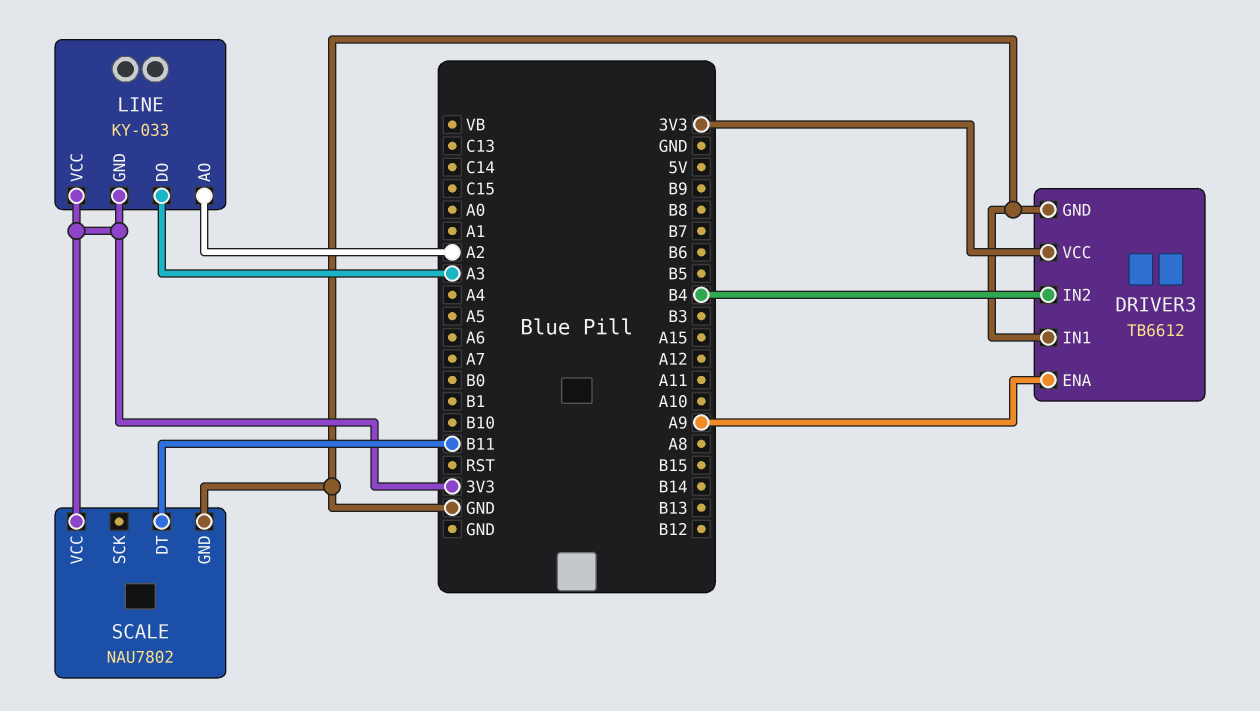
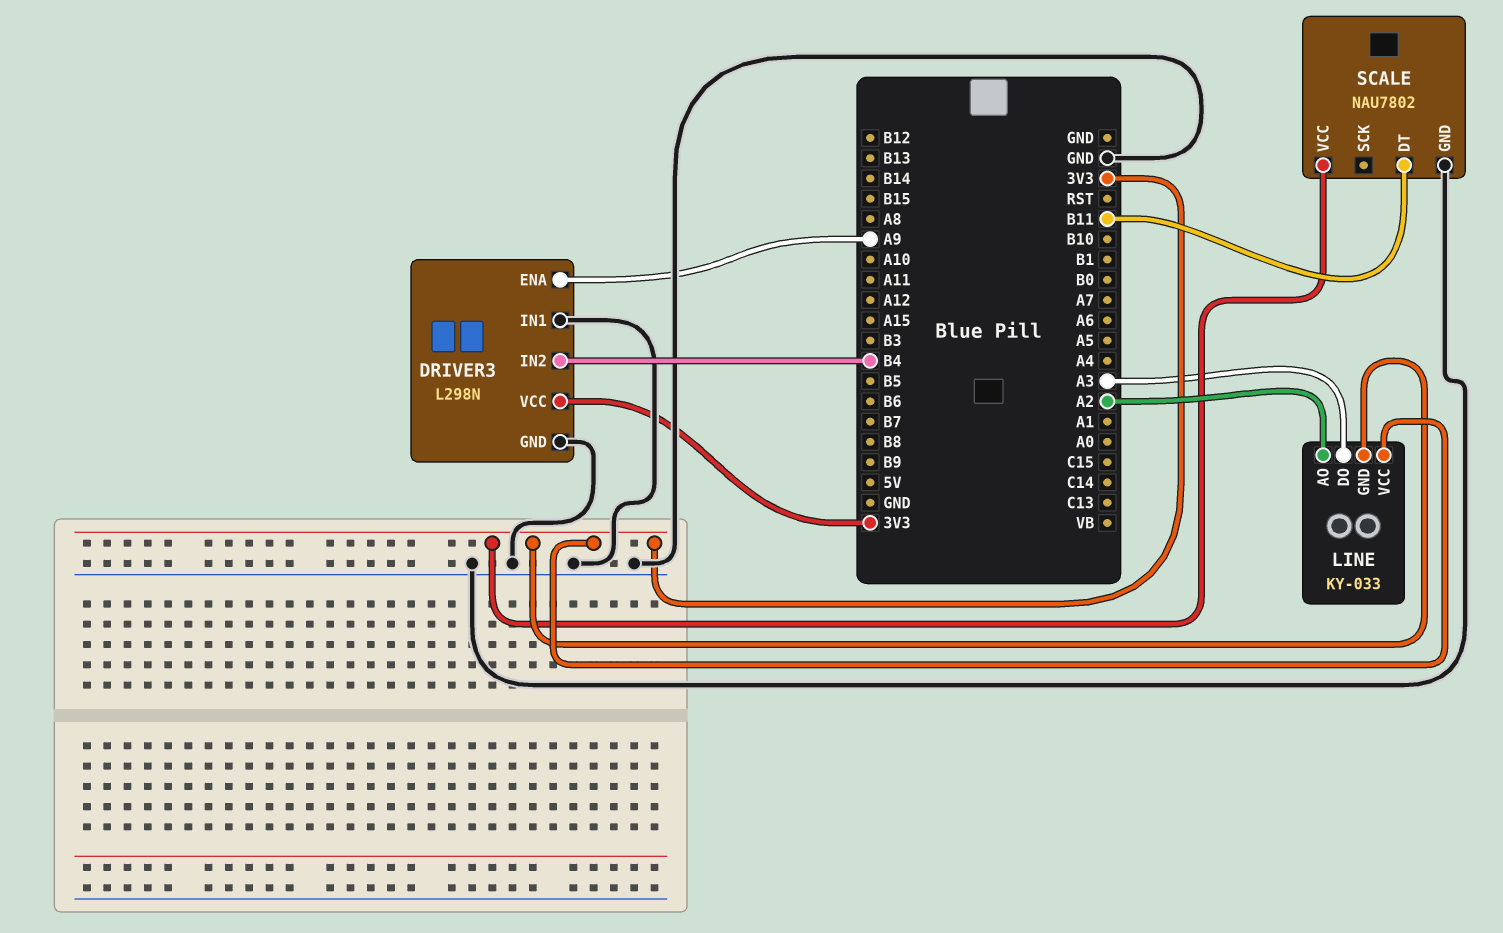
DRIVER3: TB6612 -> L298N

